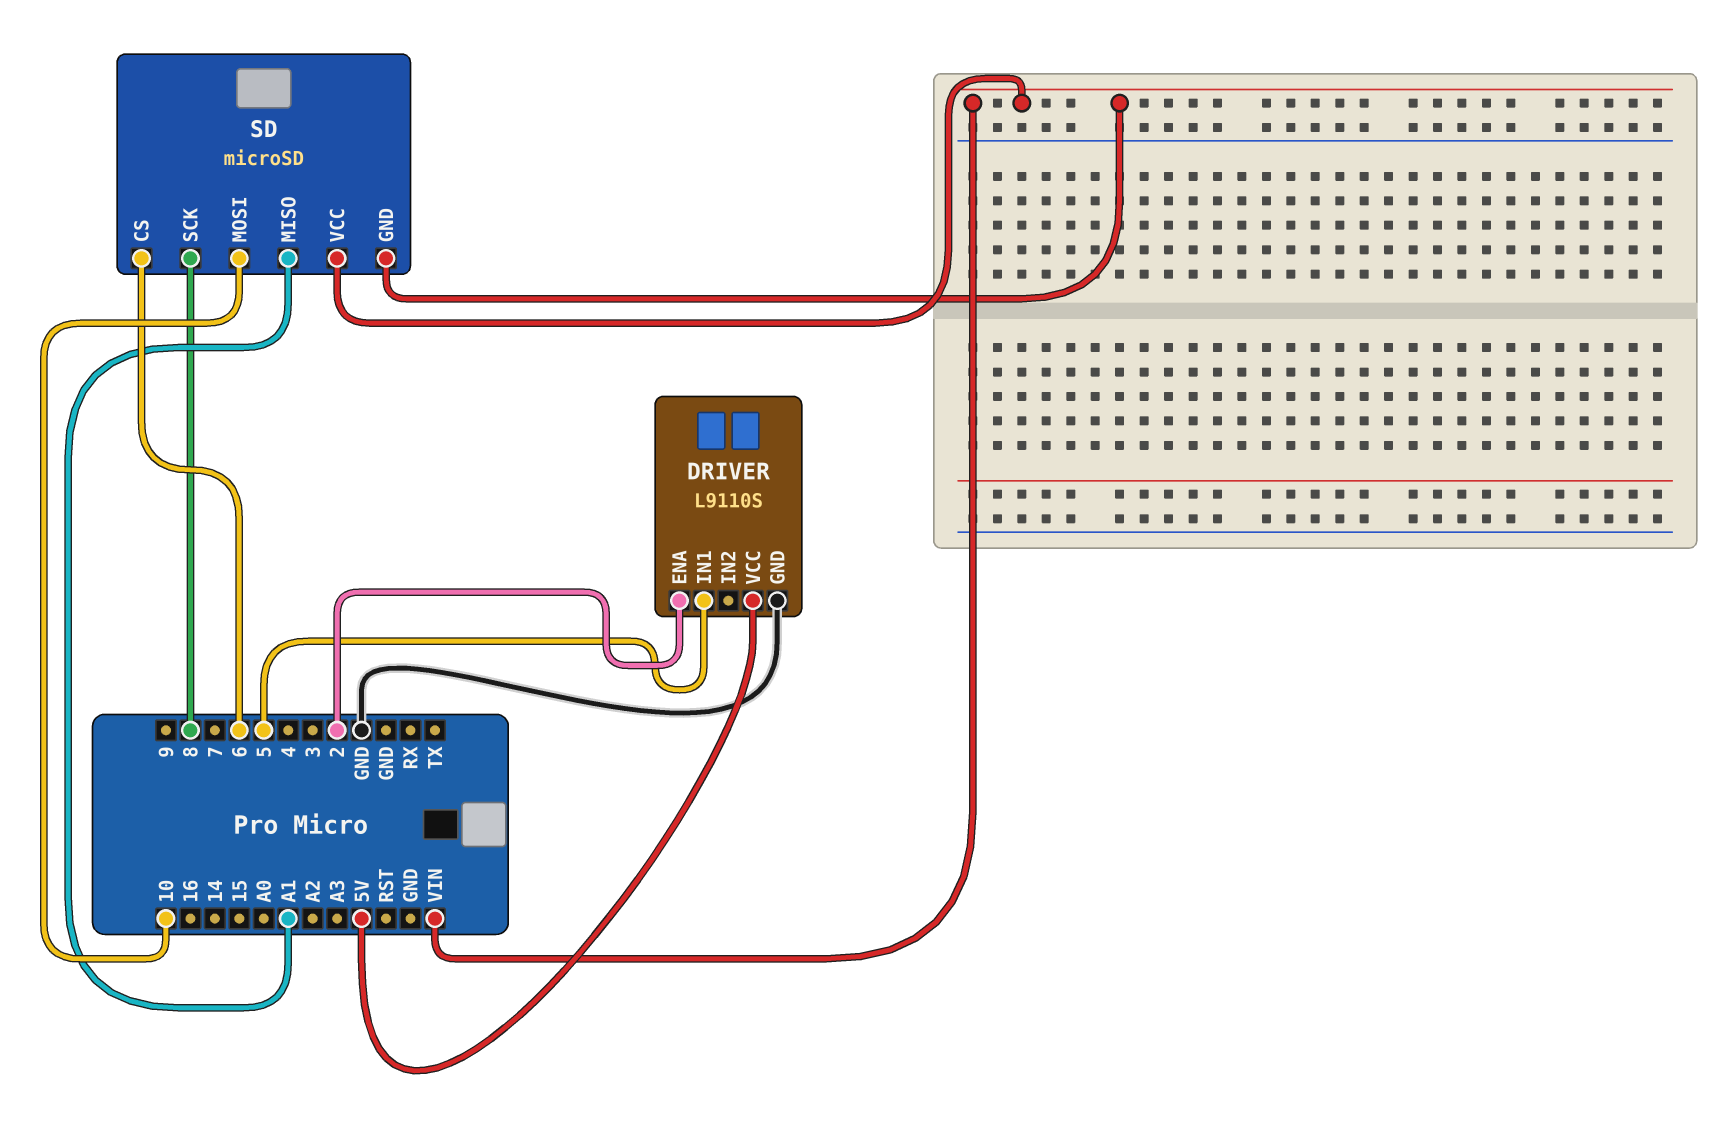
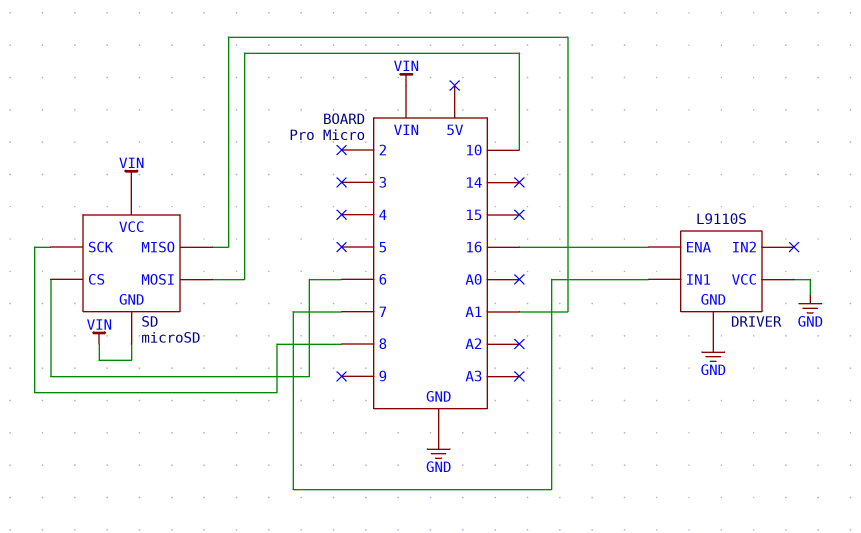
DRIVER pin ENA: 2 -> 16
DRIVER pin IN1: 5 -> 7
DRIVER pin VCC: 5V -> GND

